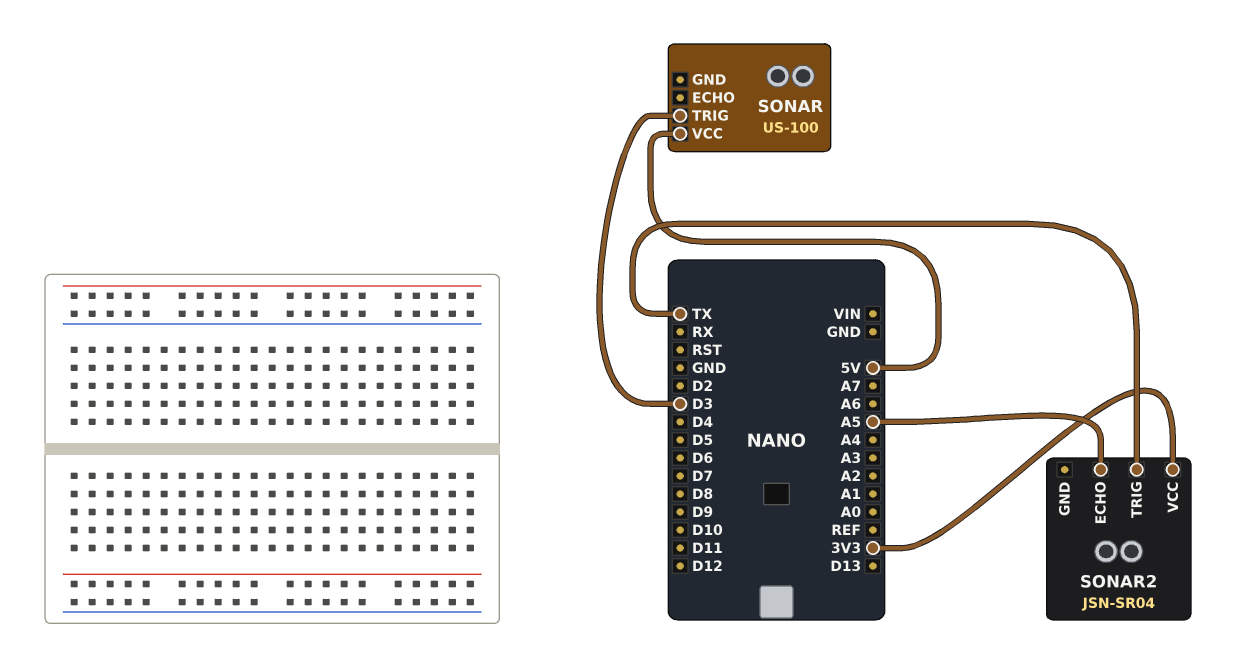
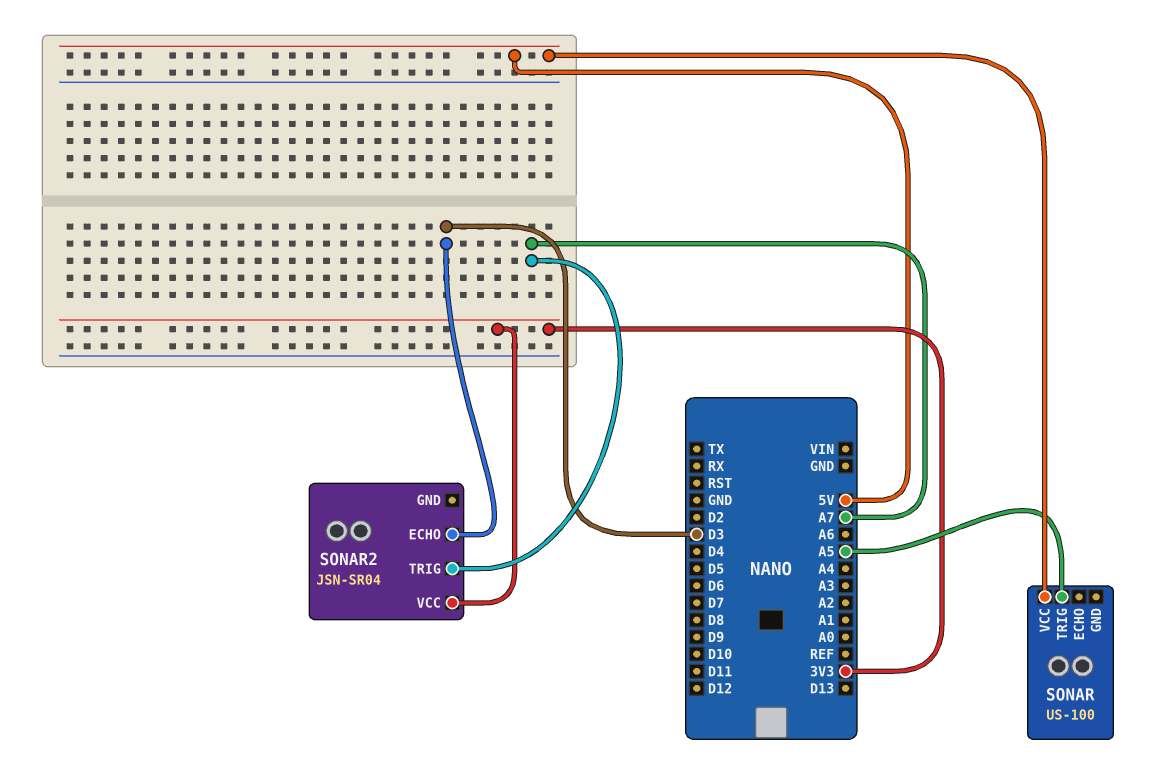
SONAR pin TRIG: D3 -> A5
SONAR2 pin ECHO: A5 -> D3
SONAR2 pin TRIG: TX -> A7

